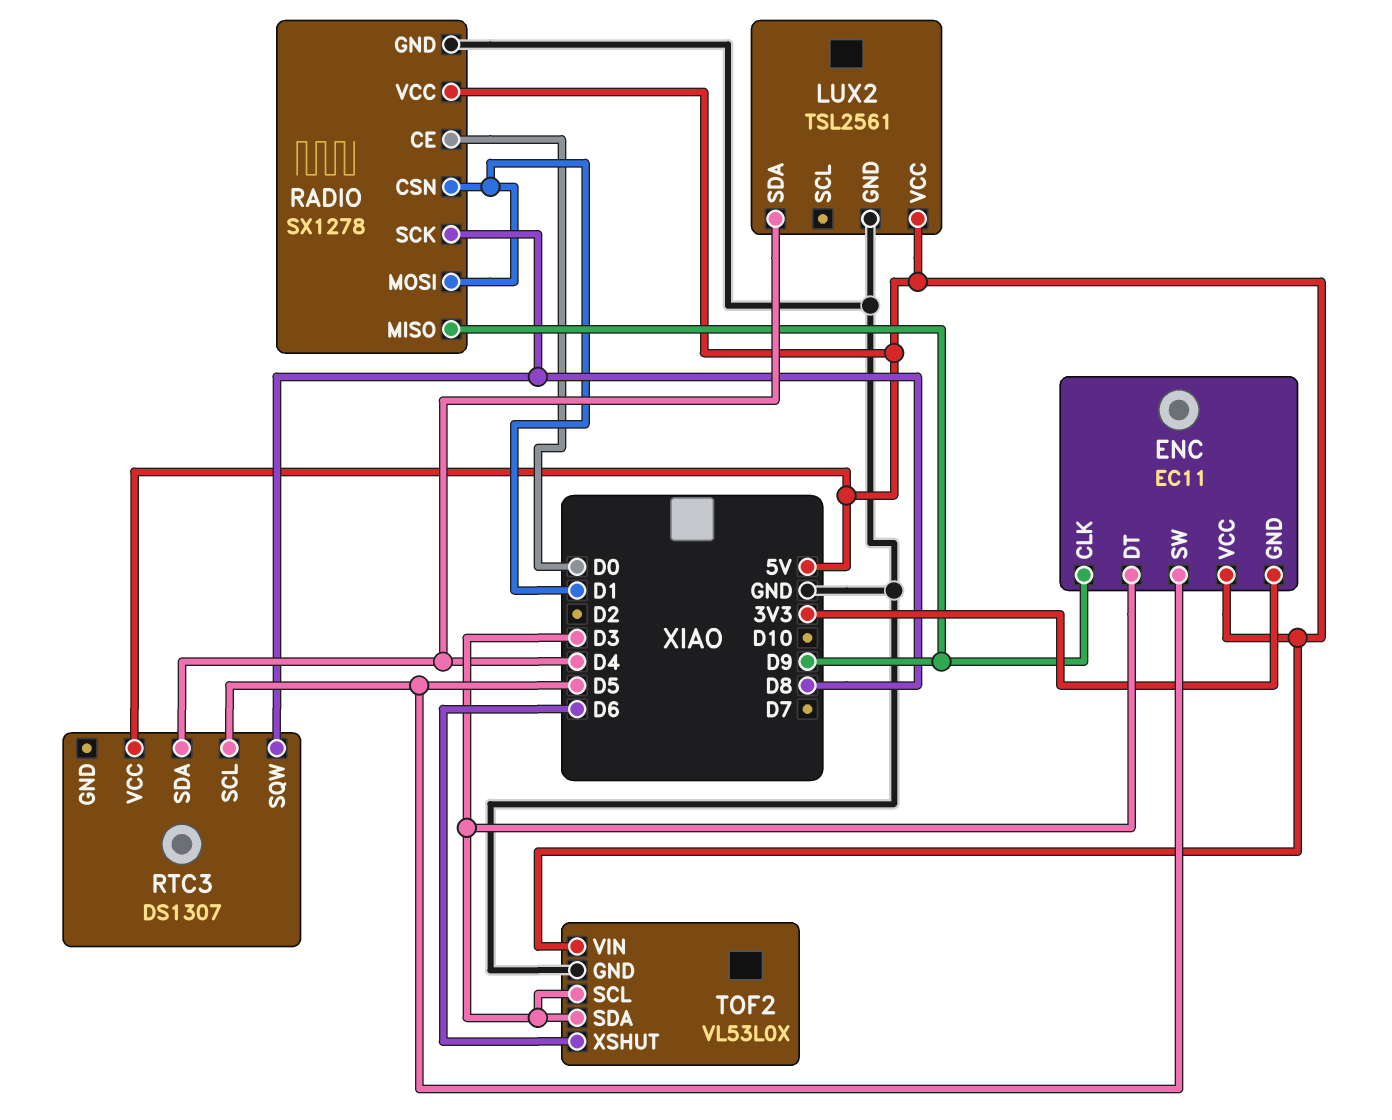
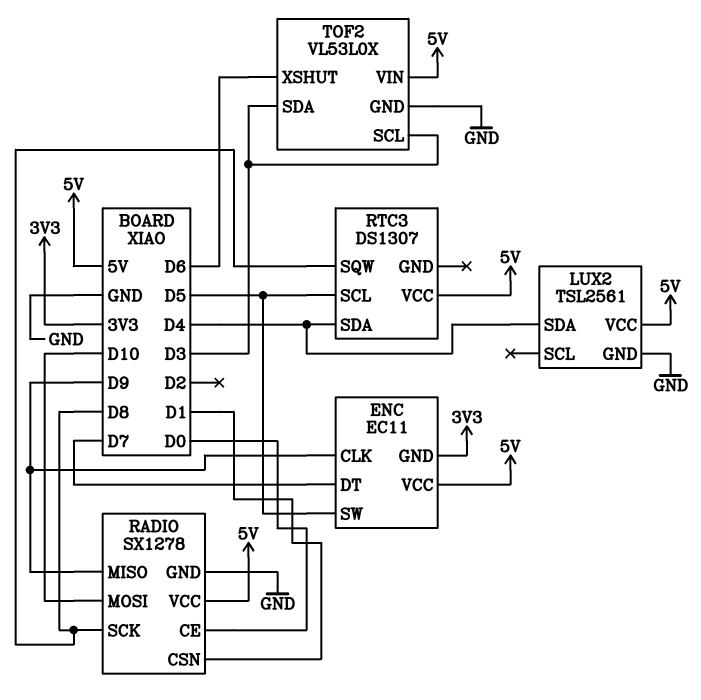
ENC pin DT: D3 -> D7
RADIO pin MOSI: D1 -> D10

